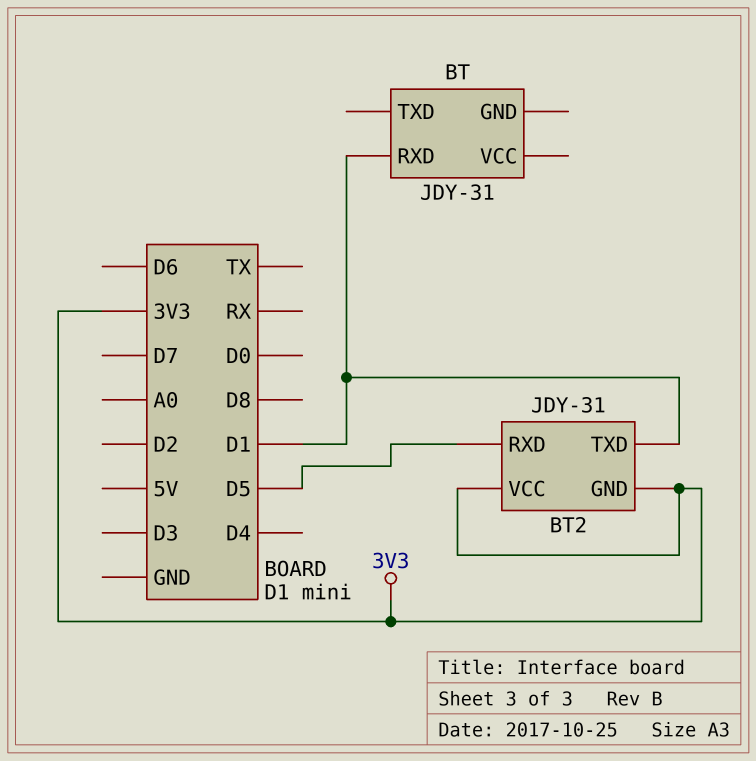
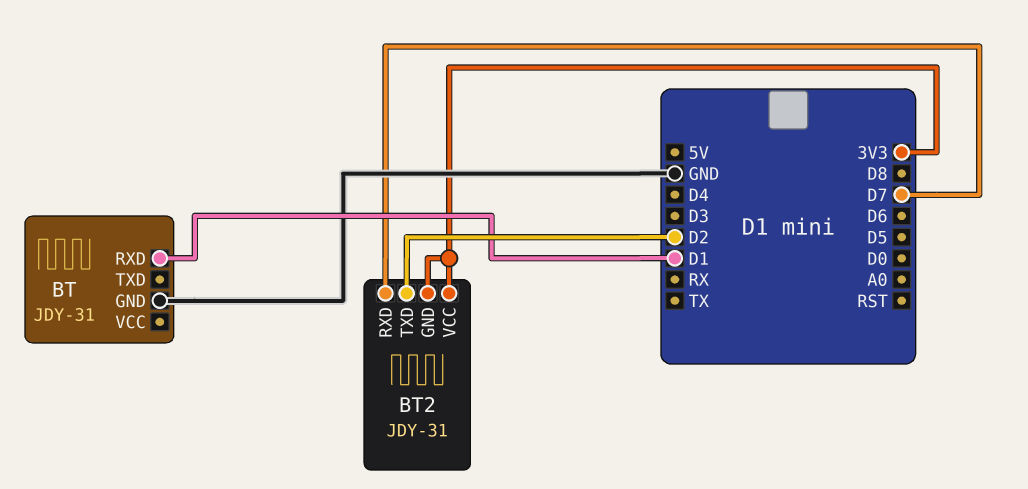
BT pin GND: none -> GND
BT2 pin RXD: D5 -> D7
BT2 pin TXD: D1 -> D2

